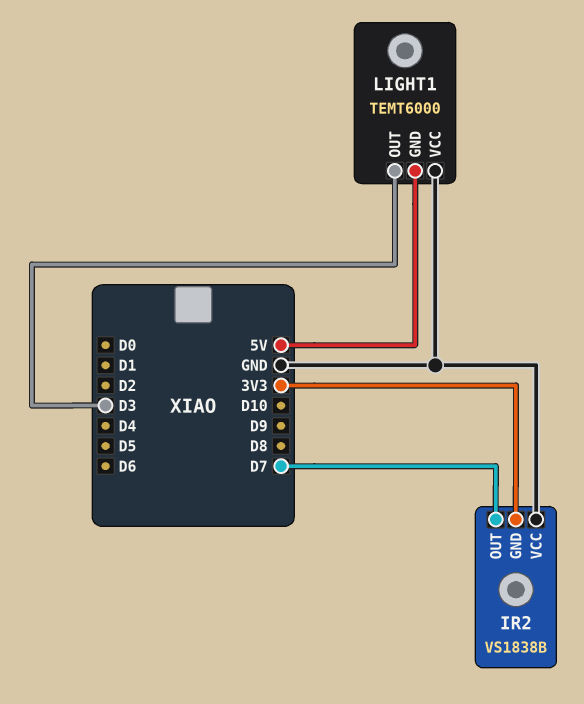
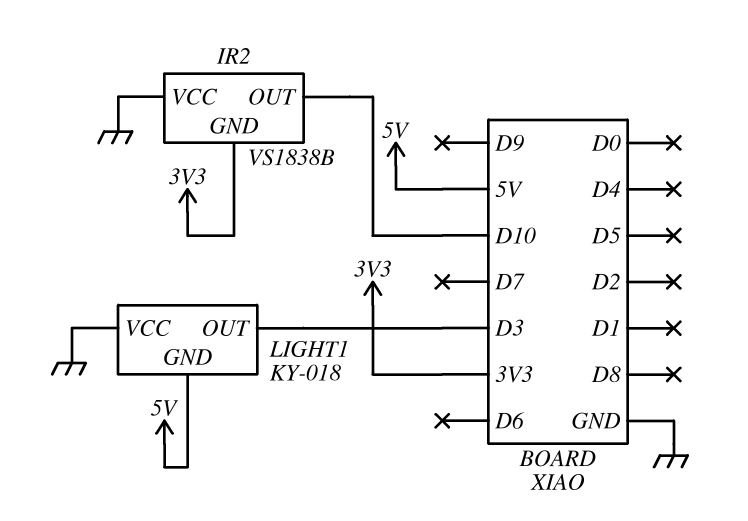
IR2 pin OUT: D7 -> D10
LIGHT1: TEMT6000 -> KY-018

